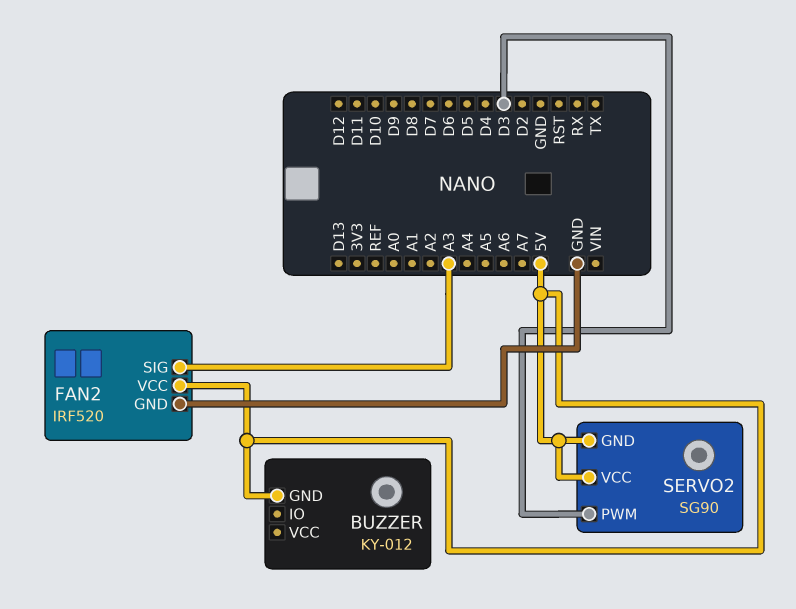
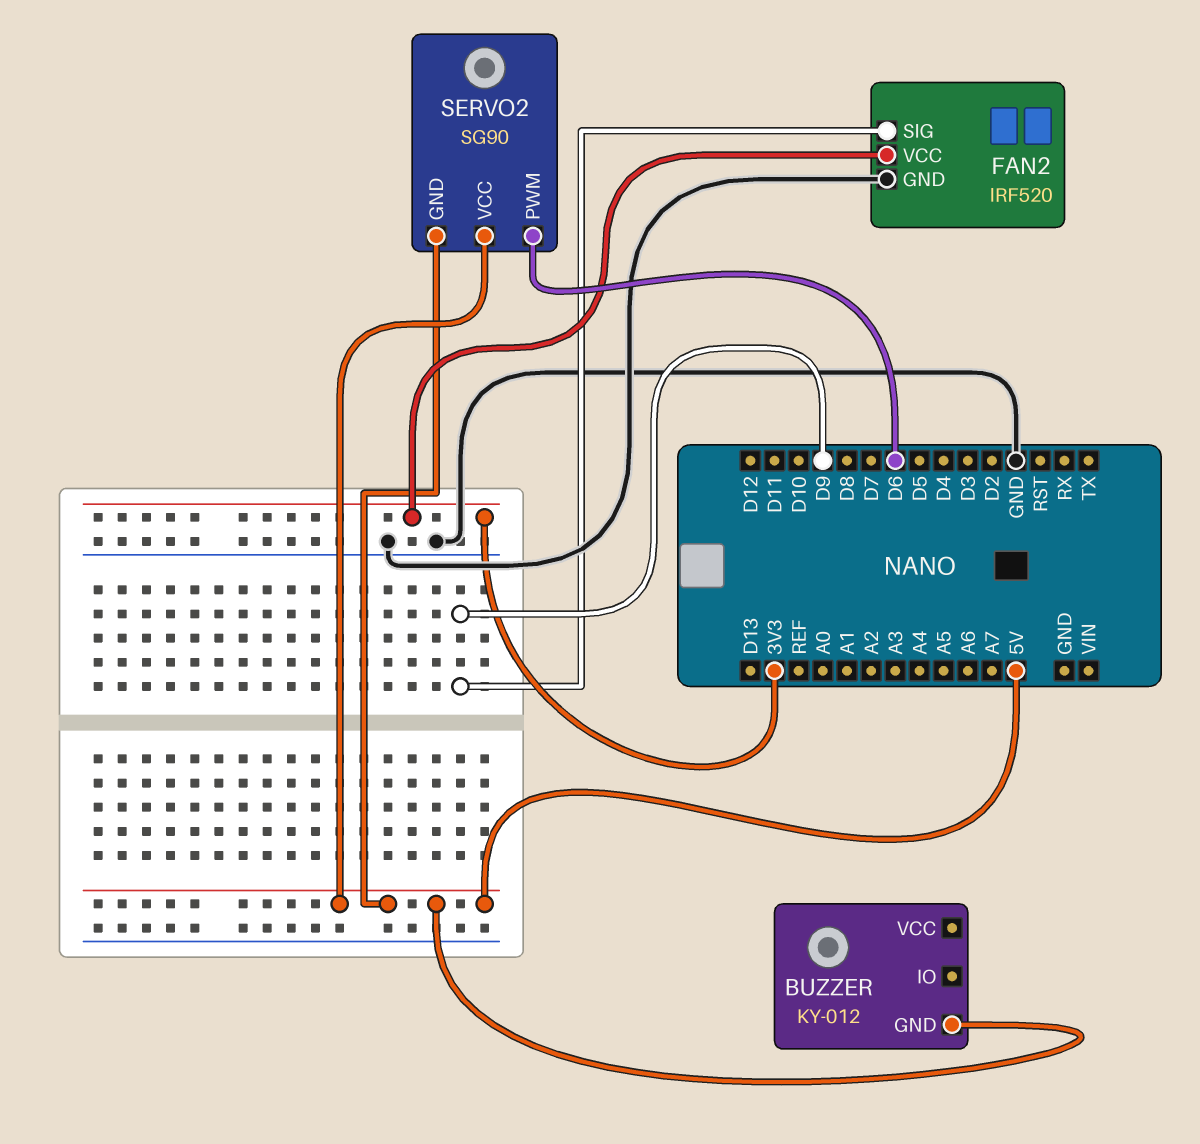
FAN2 pin SIG: A3 -> D9
FAN2 pin VCC: 5V -> 3V3
SERVO2 pin PWM: D3 -> D6

